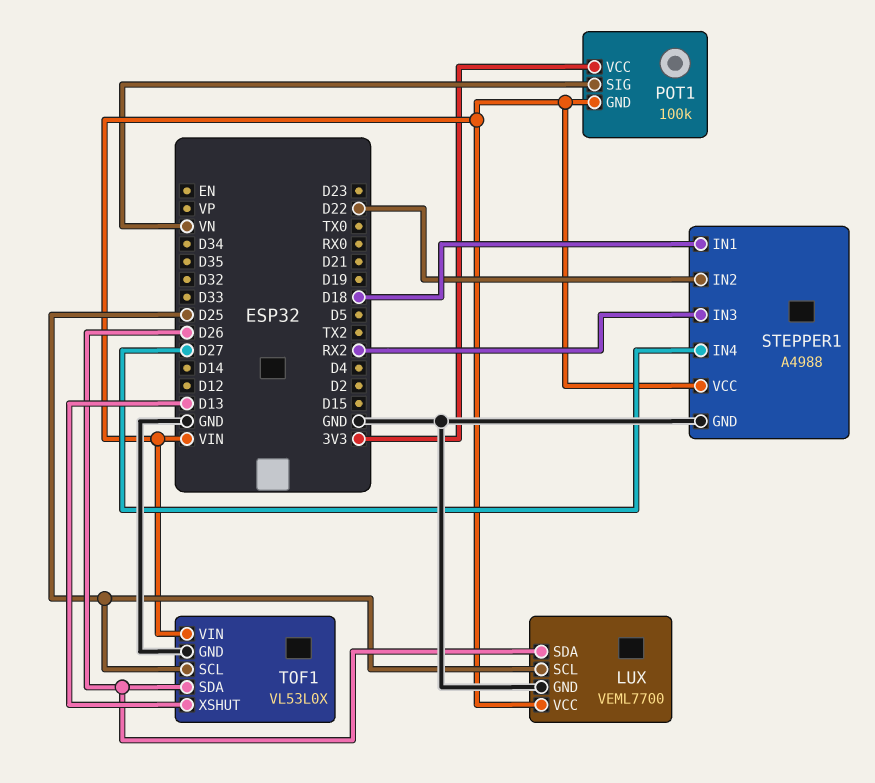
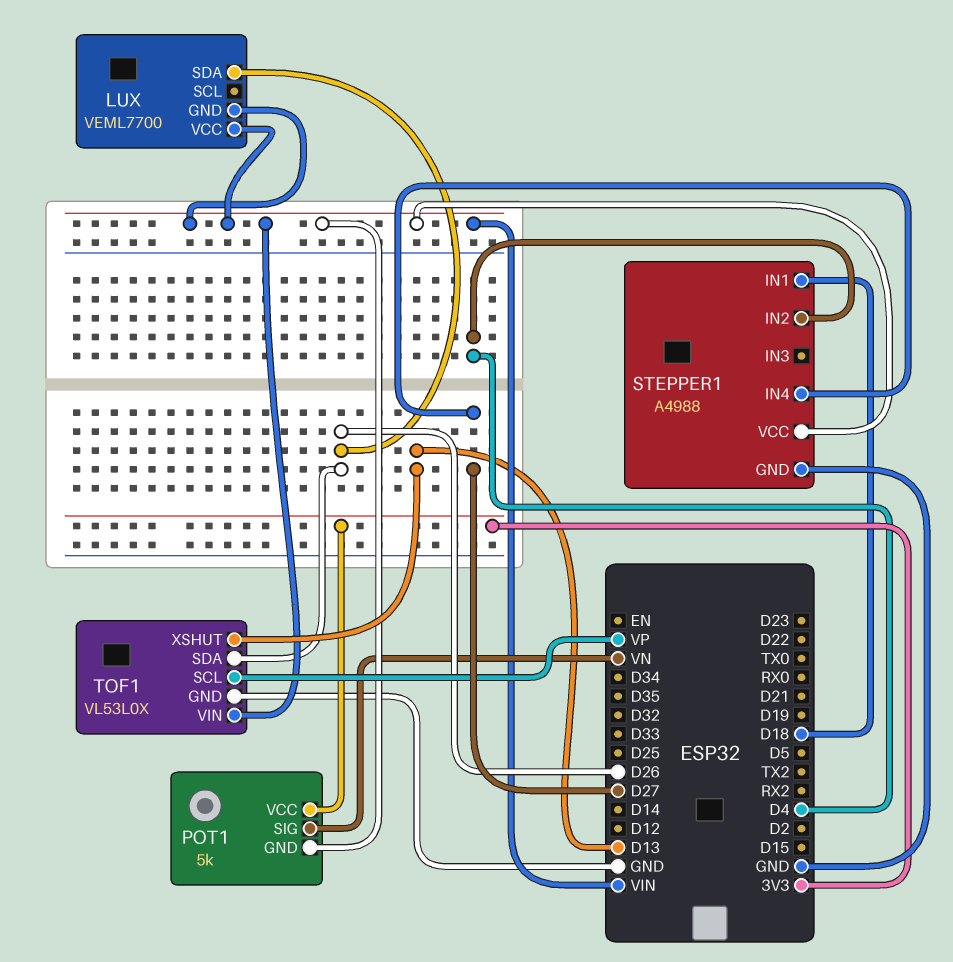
LUX pin GND: GND -> VIN
LUX pin SCL: D25 -> none
POT1: 100k -> 5k
STEPPER1 pin IN2: D22 -> D4
STEPPER1 pin IN3: RX2 -> none
TOF1 pin SCL: D25 -> VP

